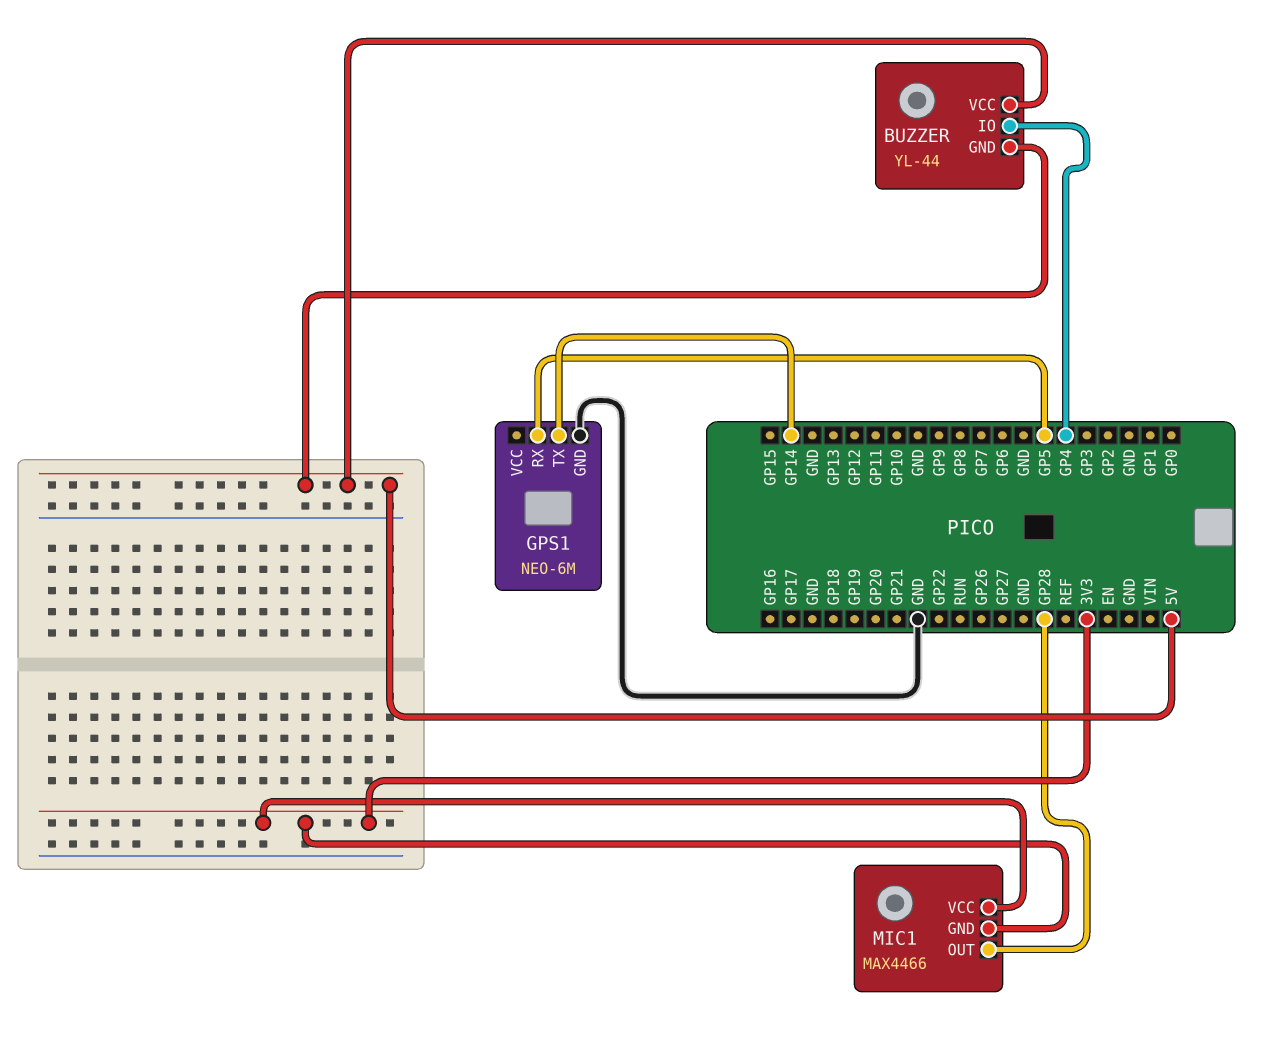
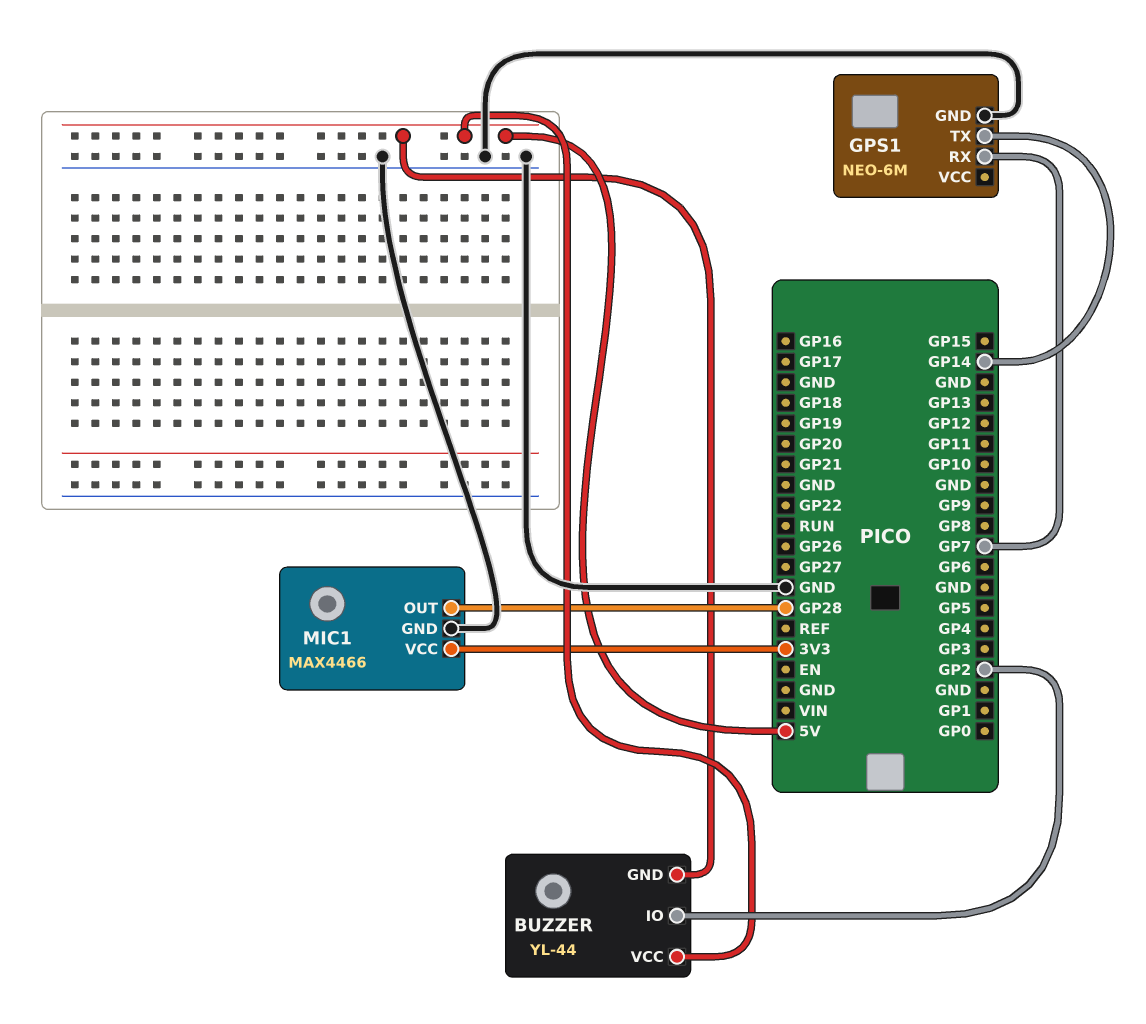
BUZZER pin IO: GP4 -> GP2
GPS1 pin RX: GP5 -> GP7
MIC1 pin GND: 3V3 -> GND

